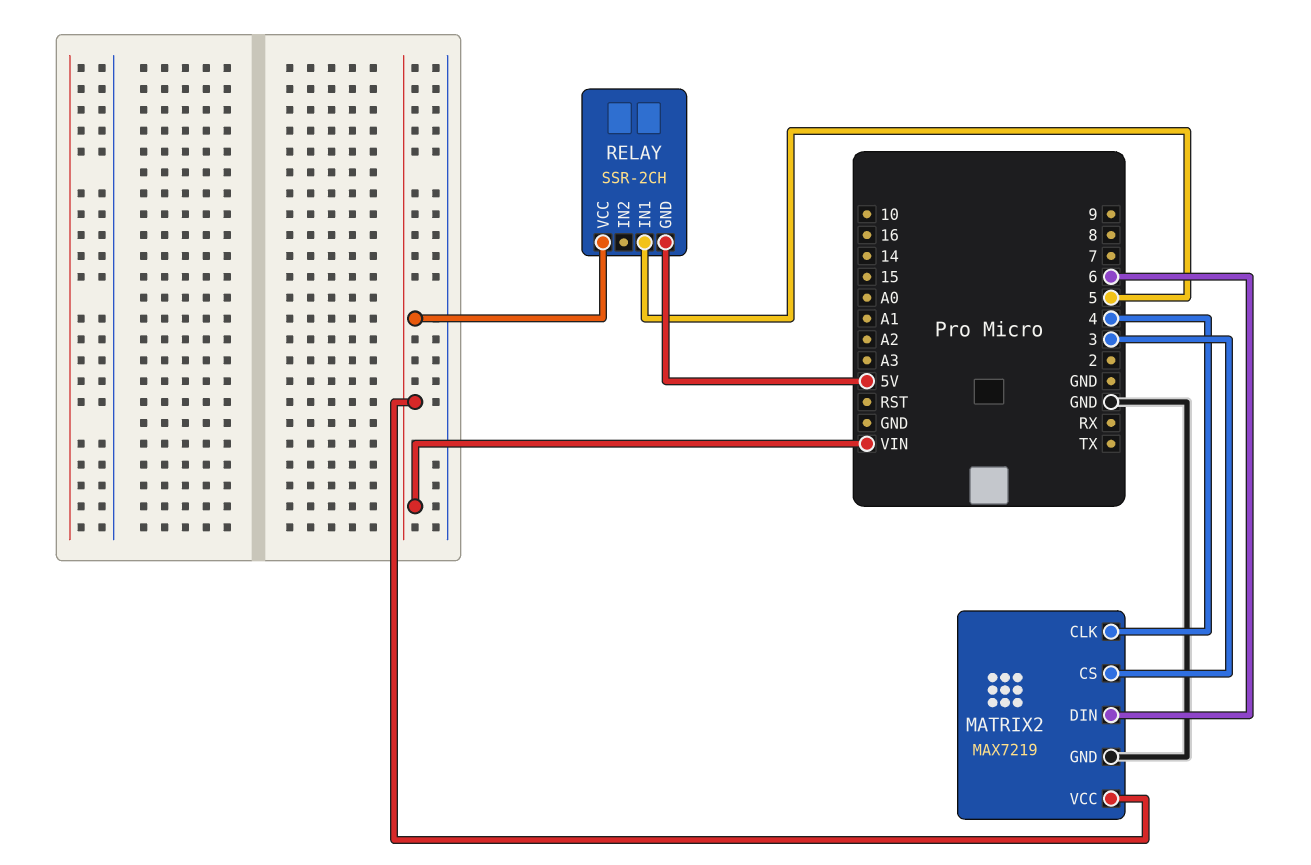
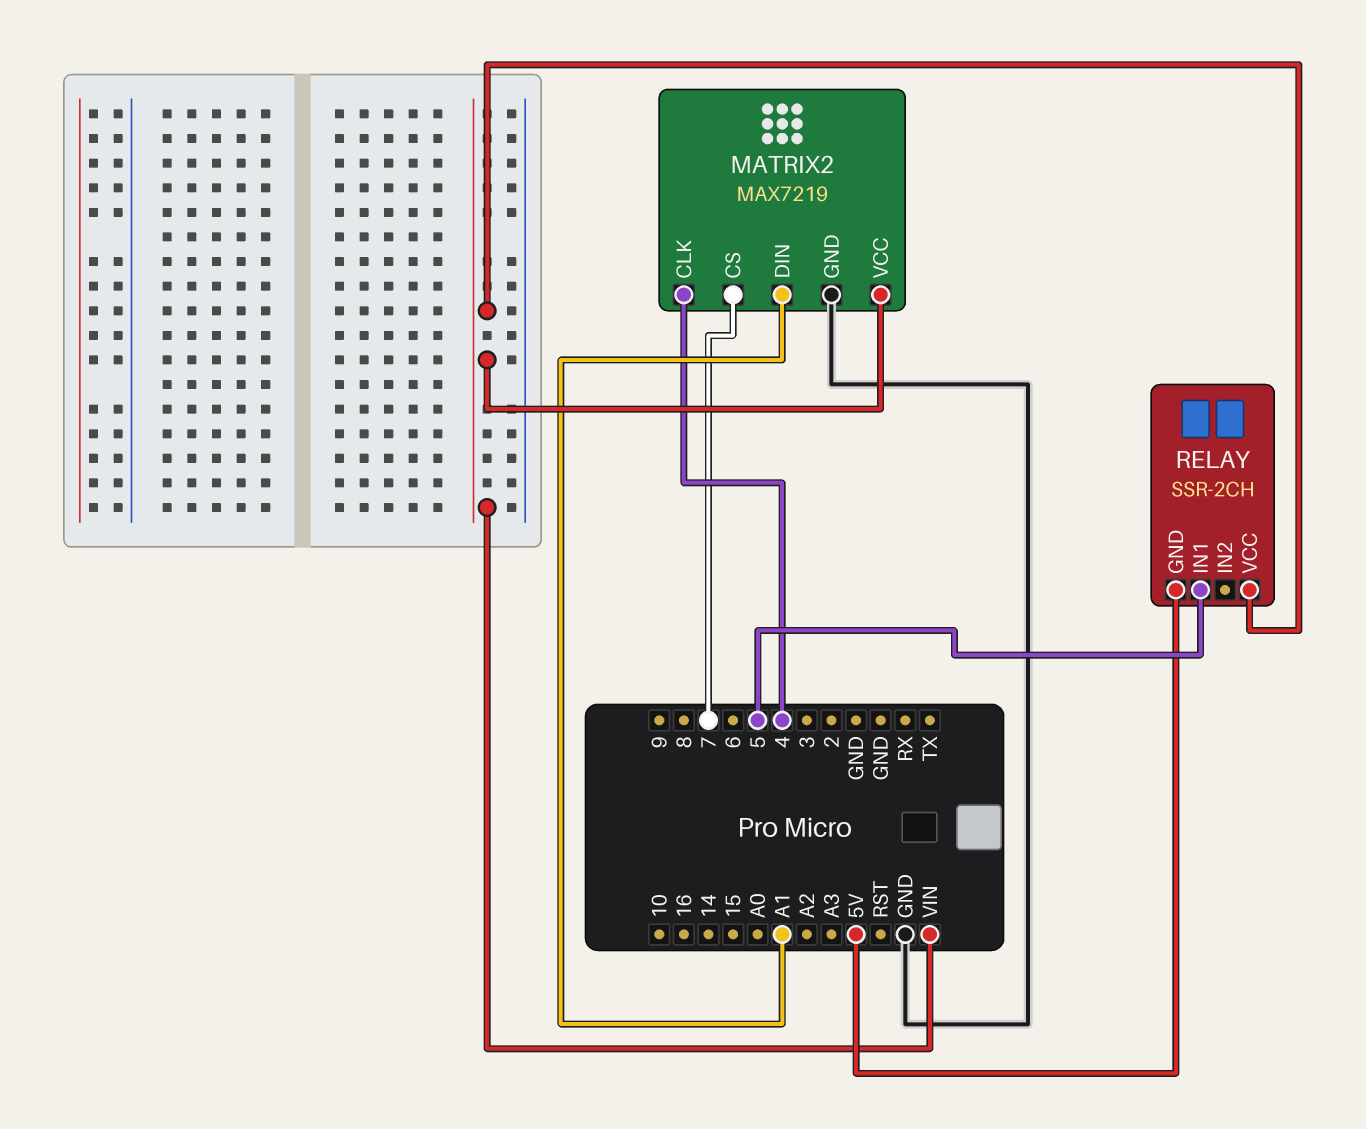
MATRIX2 pin CS: 3 -> 7
MATRIX2 pin DIN: 6 -> A1

